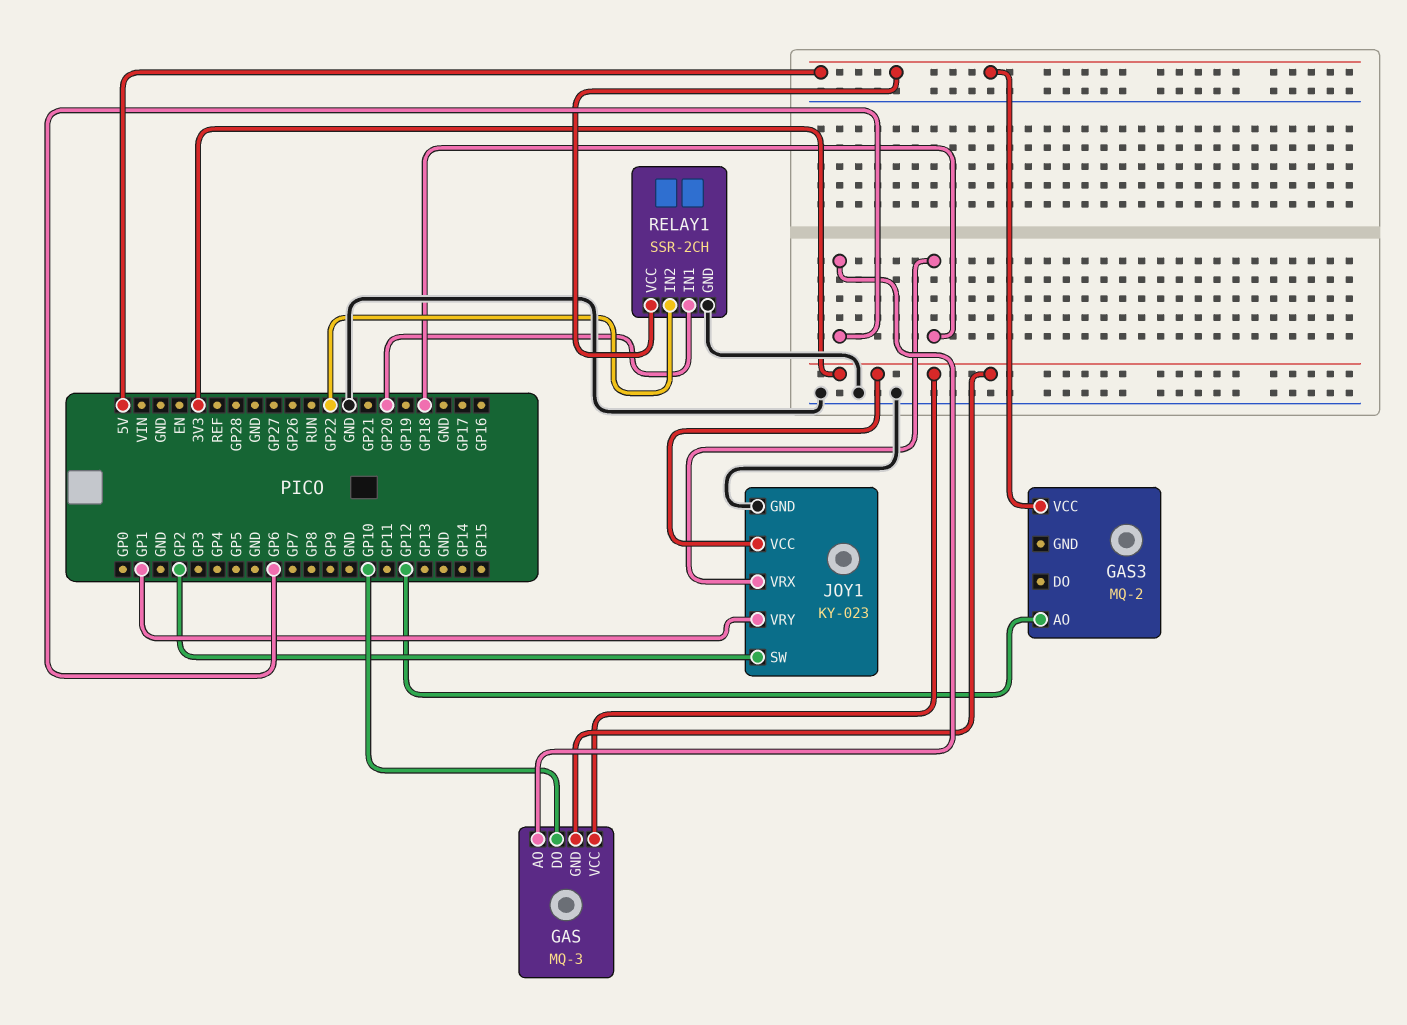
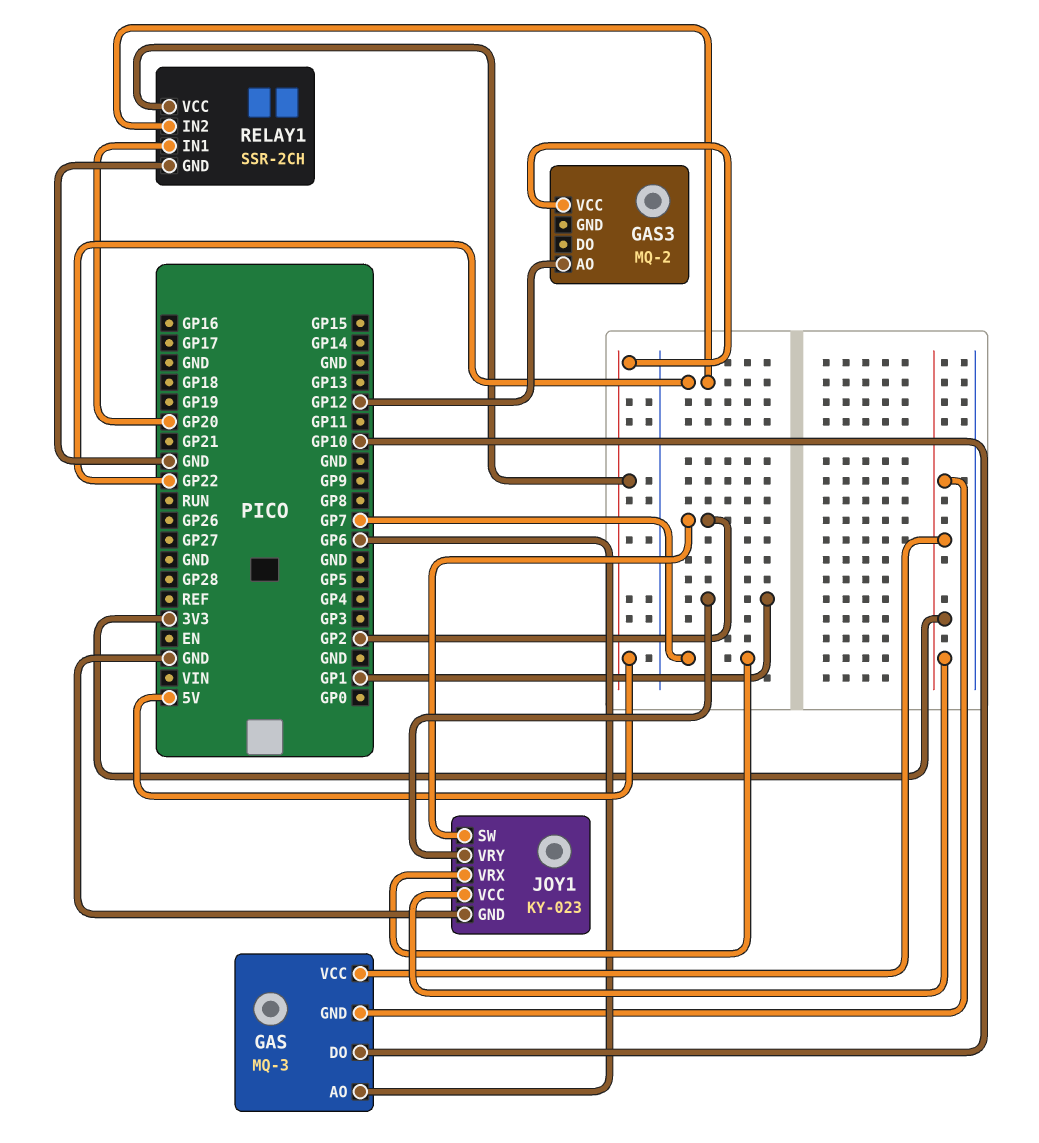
JOY1 pin VRX: GP18 -> GP7

